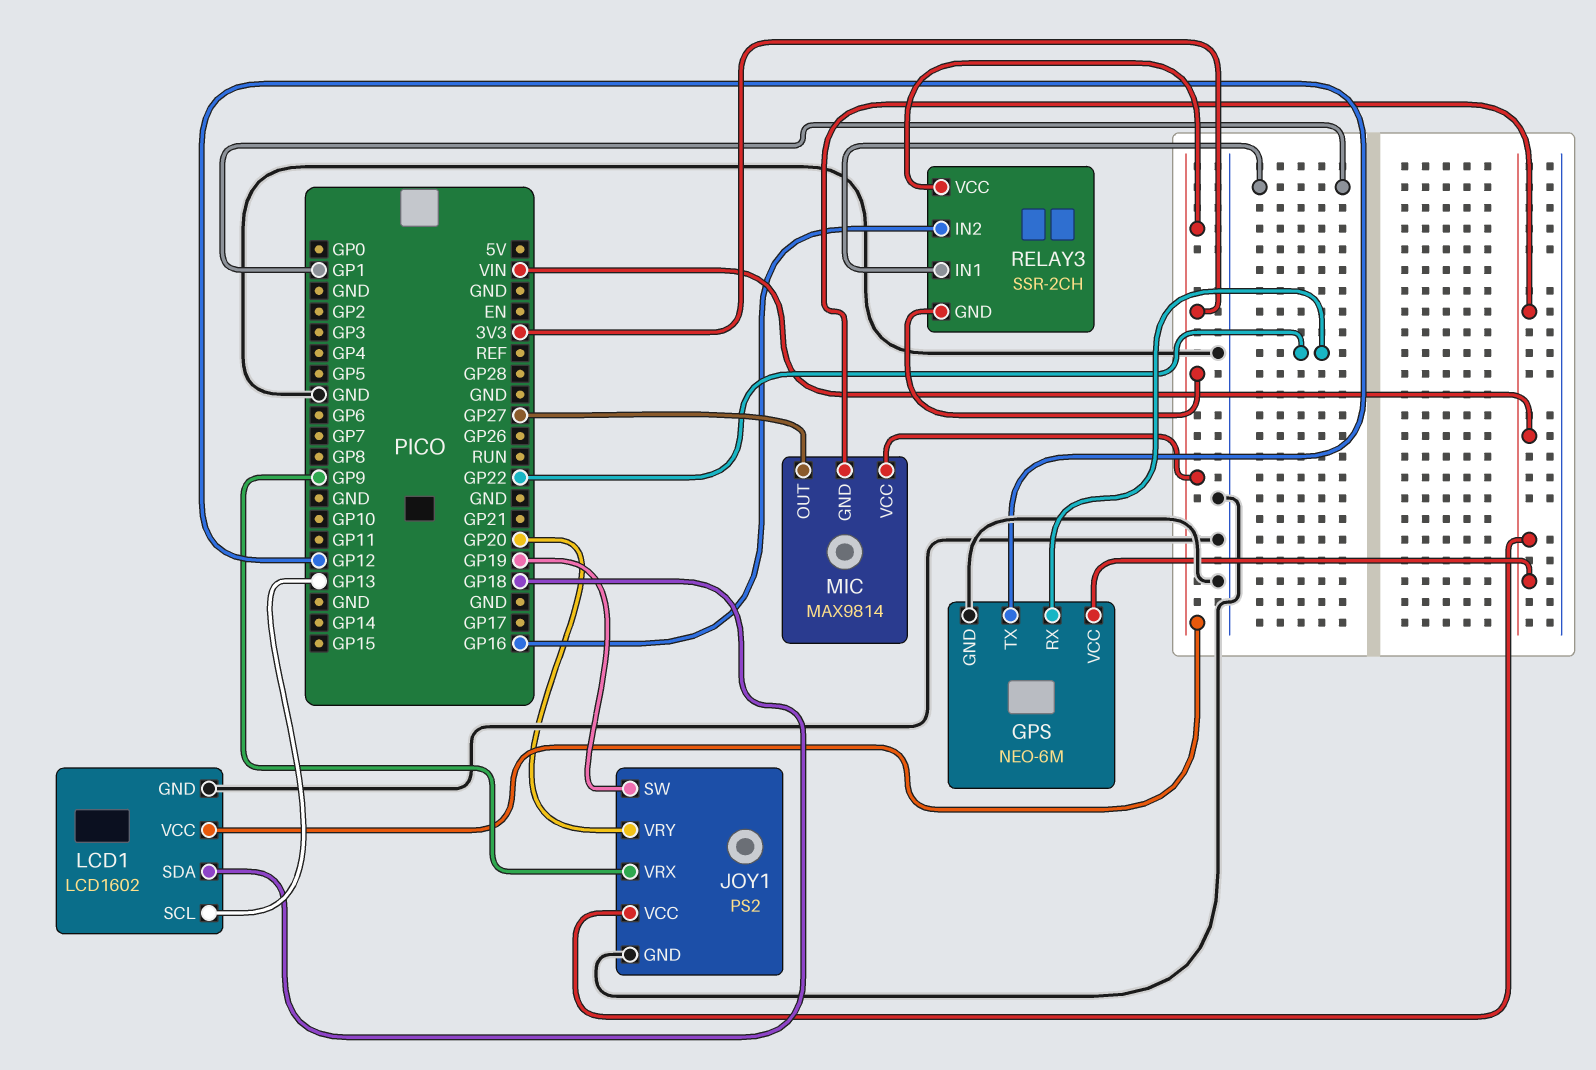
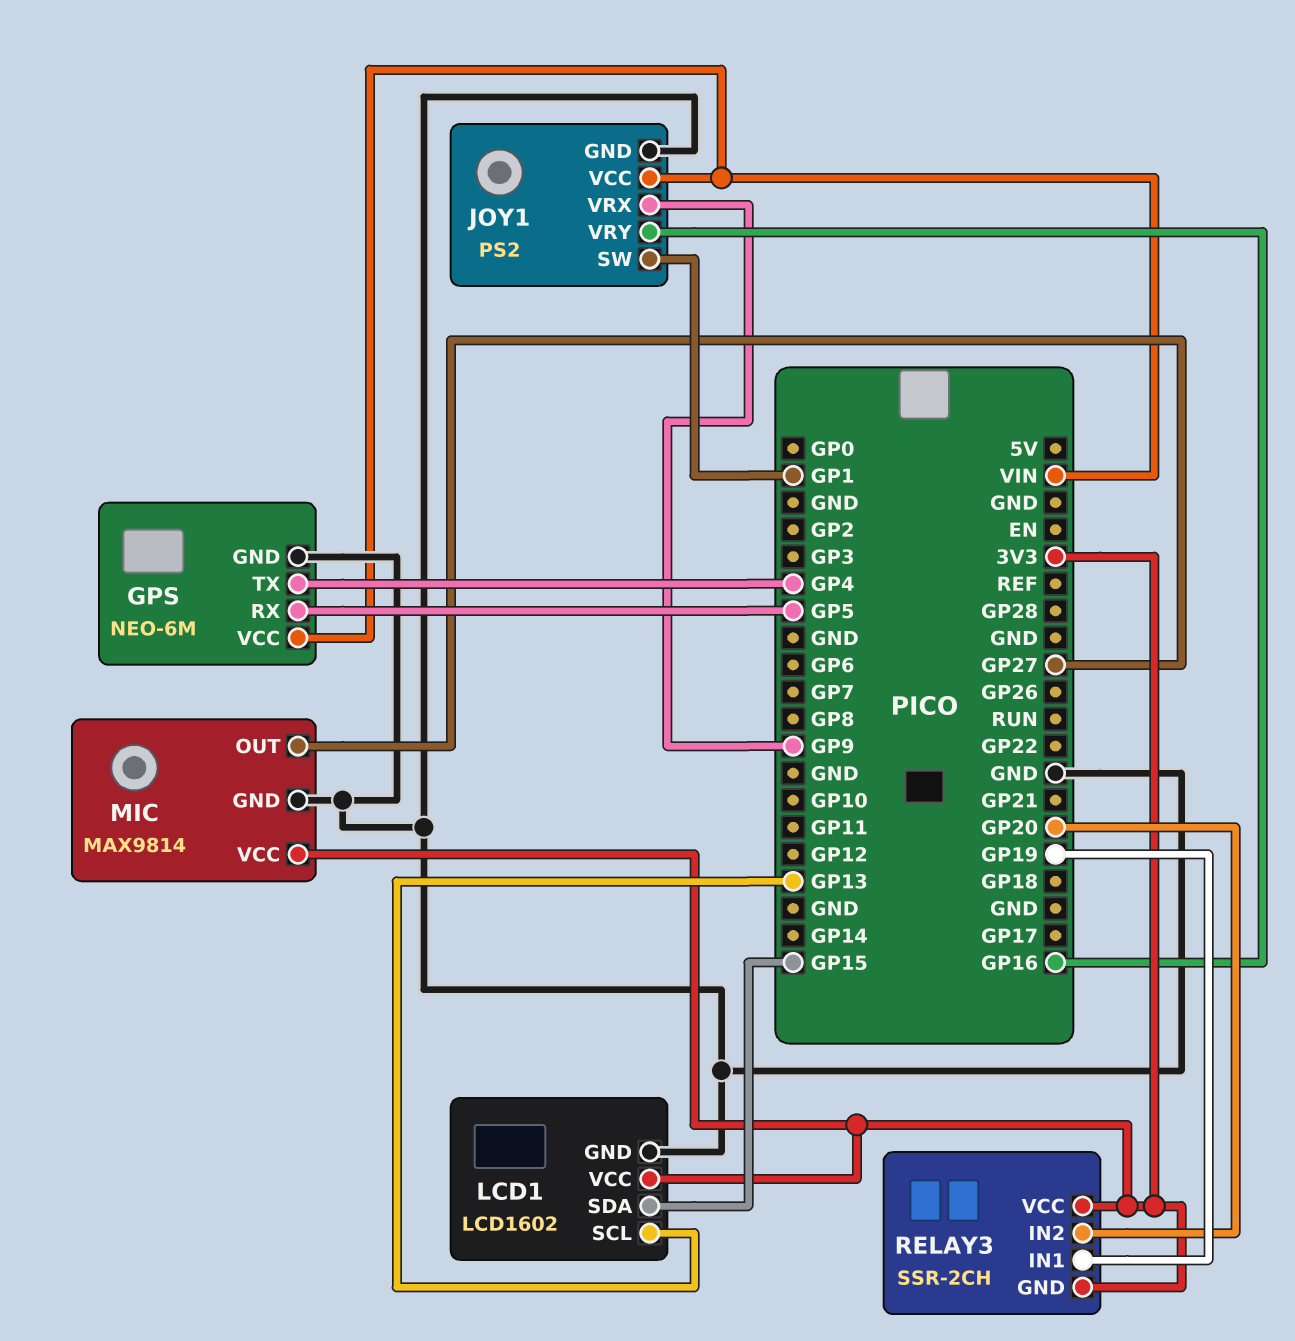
GPS pin RX: GP22 -> GP5
GPS pin TX: GP12 -> GP4
JOY1 pin SW: GP19 -> GP1
JOY1 pin VRY: GP20 -> GP16
LCD1 pin SDA: GP18 -> GP15
MIC pin GND: VIN -> GND
RELAY3 pin IN1: GP1 -> GP19
RELAY3 pin IN2: GP16 -> GP20

